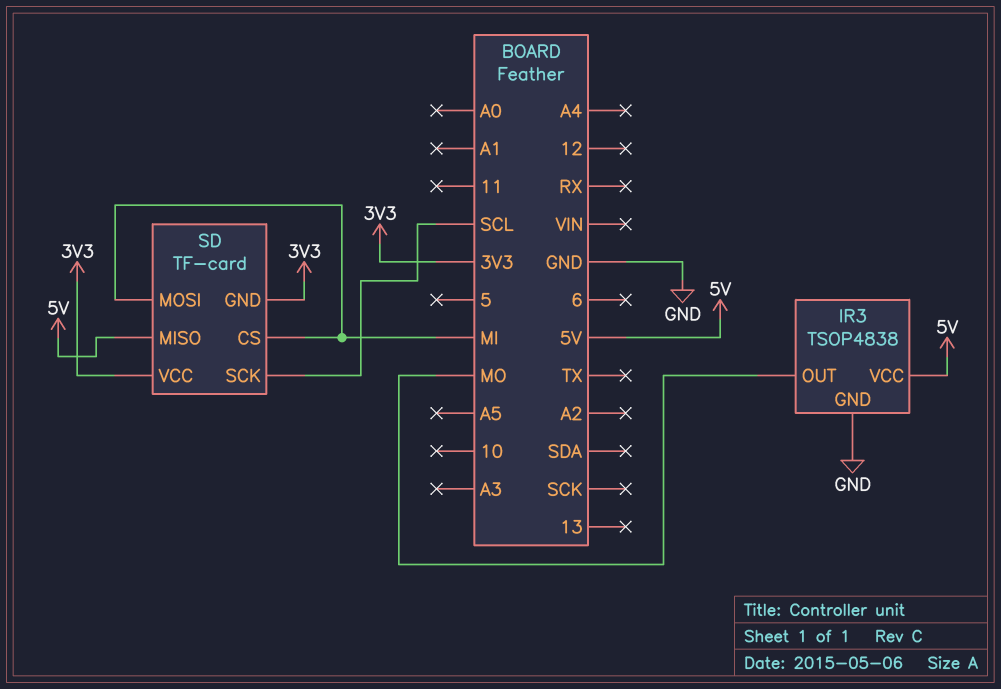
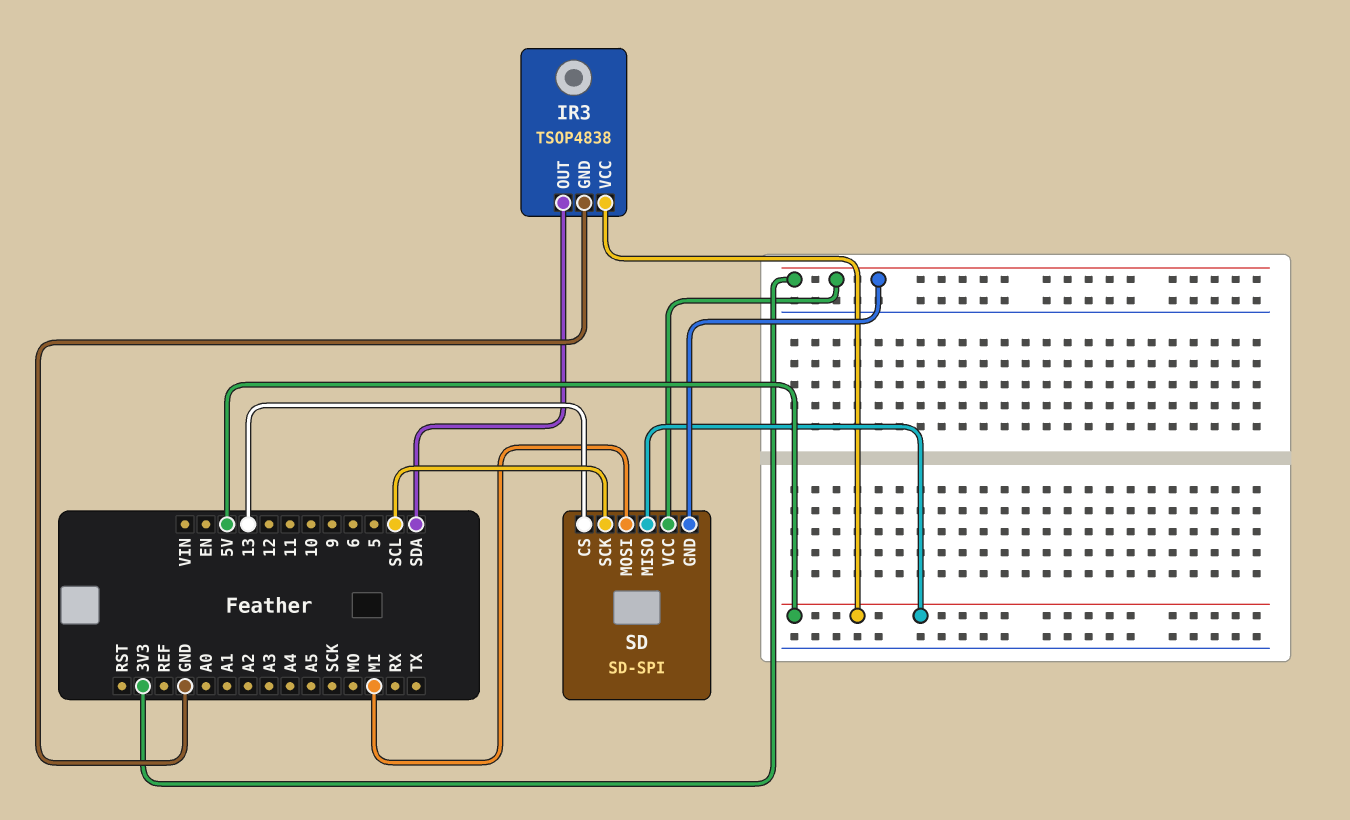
IR3 pin OUT: MO -> SDA
SD: TF-card -> SD-SPI
SD pin CS: MI -> 13

